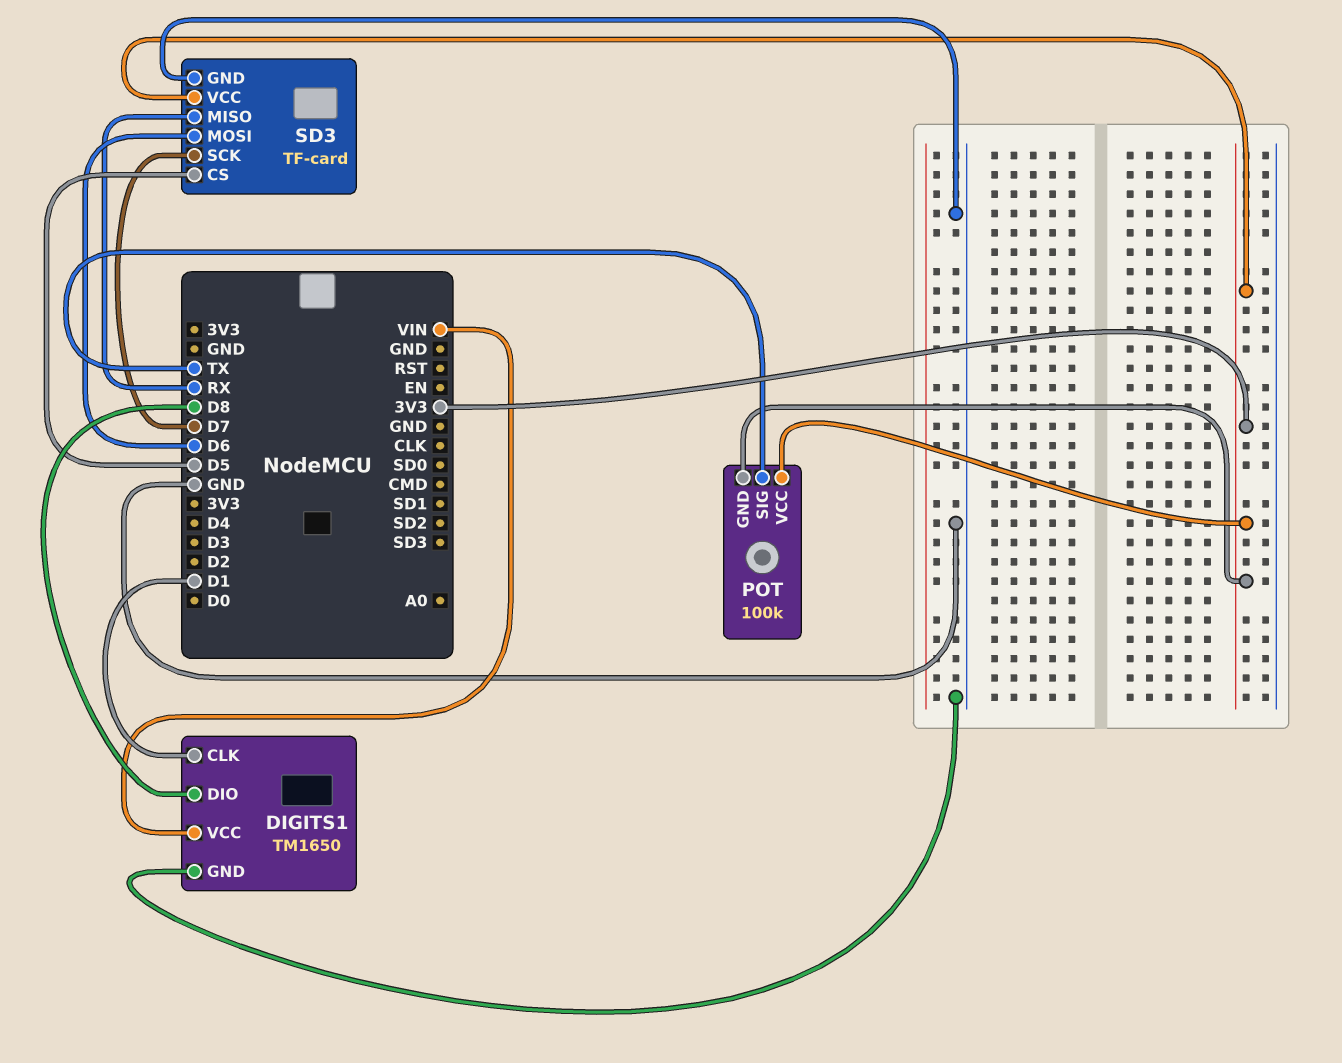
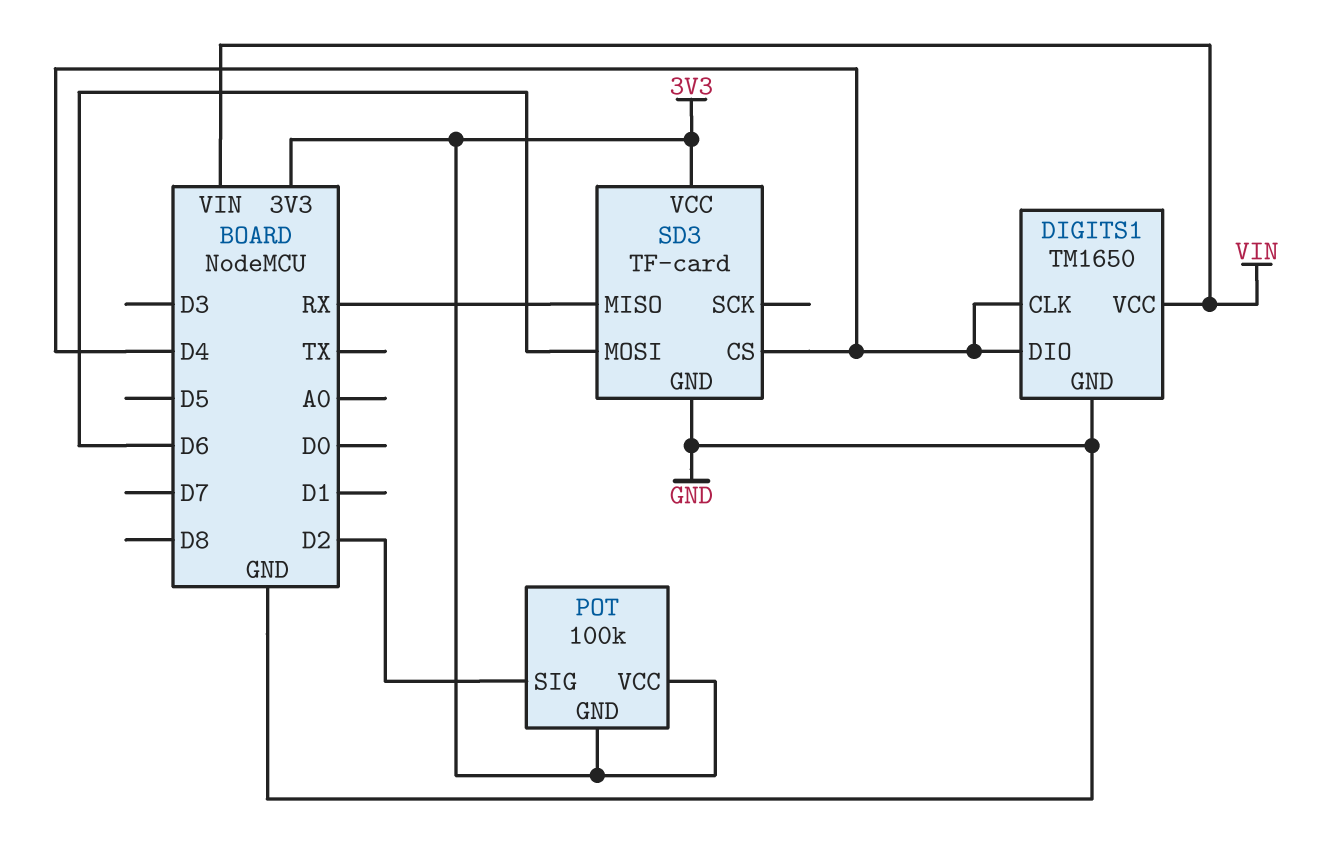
DIGITS1 pin CLK: D1 -> D4
DIGITS1 pin DIO: D8 -> D4
POT pin SIG: TX -> D2
SD3 pin CS: D5 -> D4
SD3 pin SCK: D7 -> none

